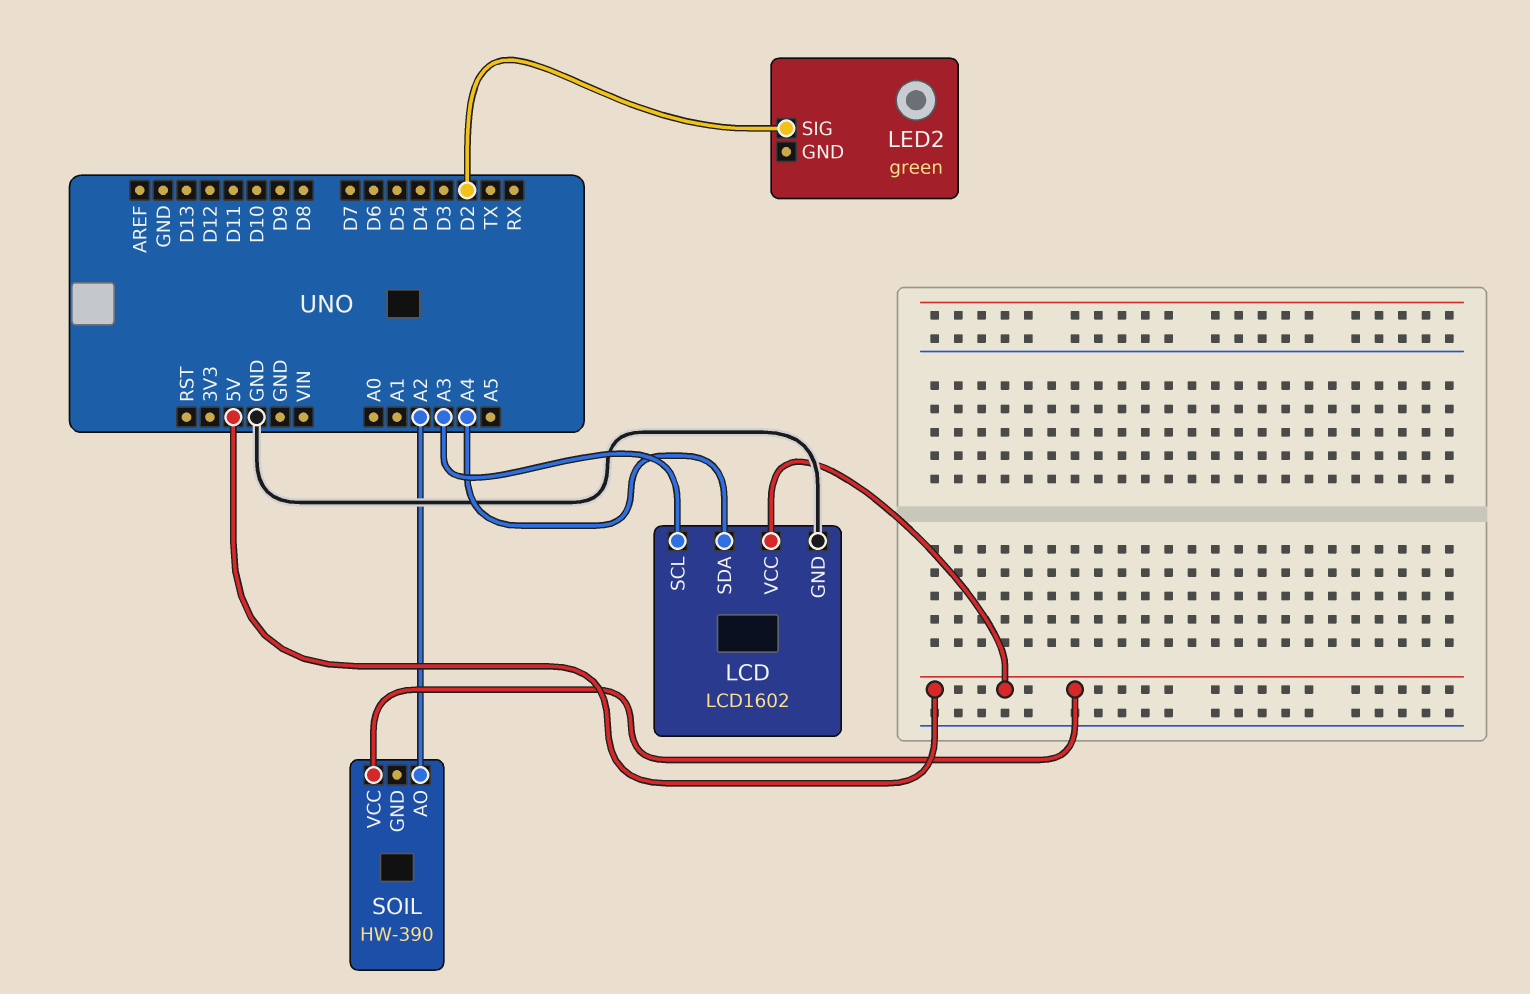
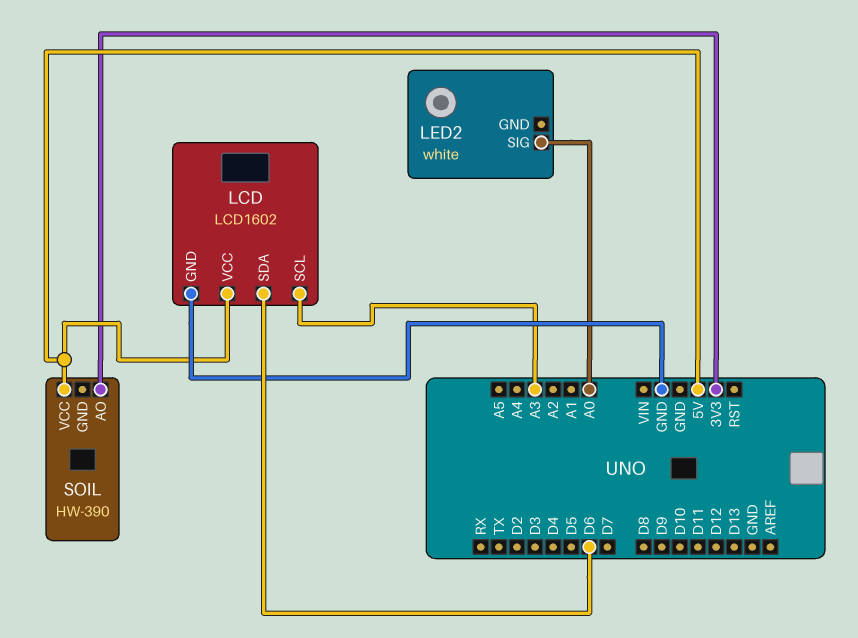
LCD pin SDA: A4 -> D6
LED2: green -> white
LED2 pin SIG: D2 -> A0
SOIL pin AO: A2 -> 3V3

